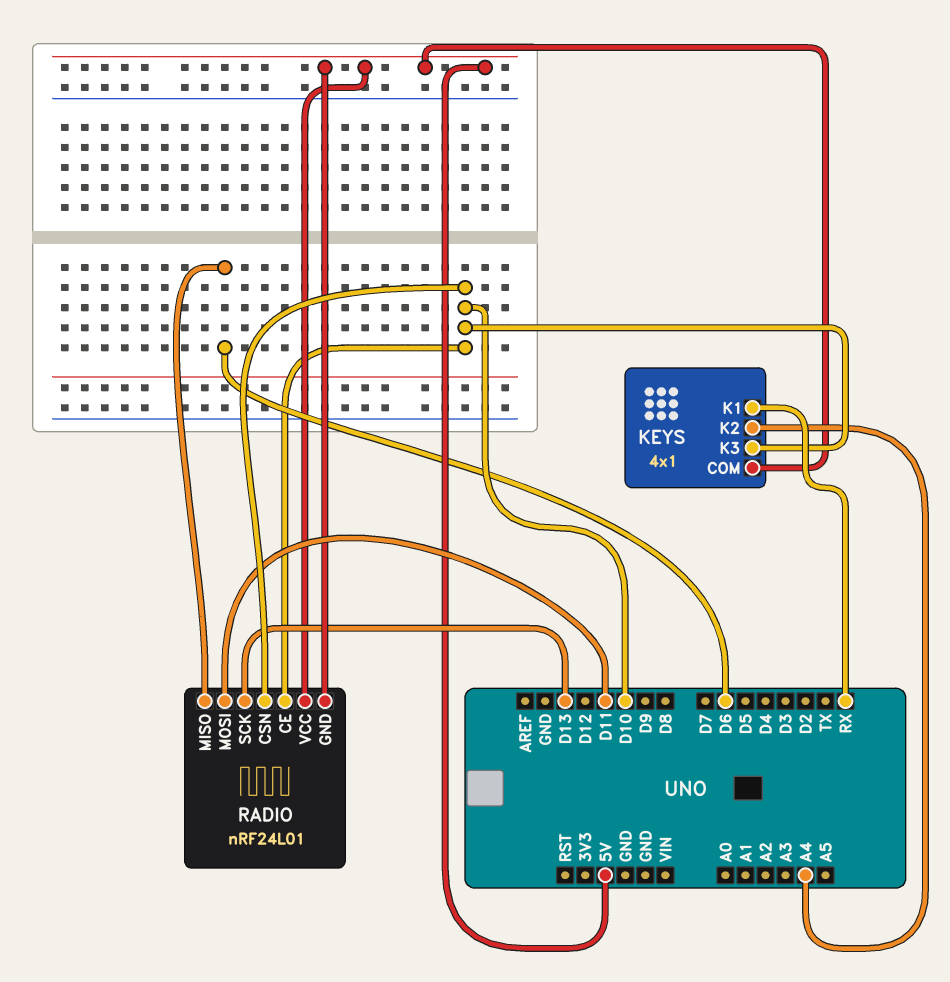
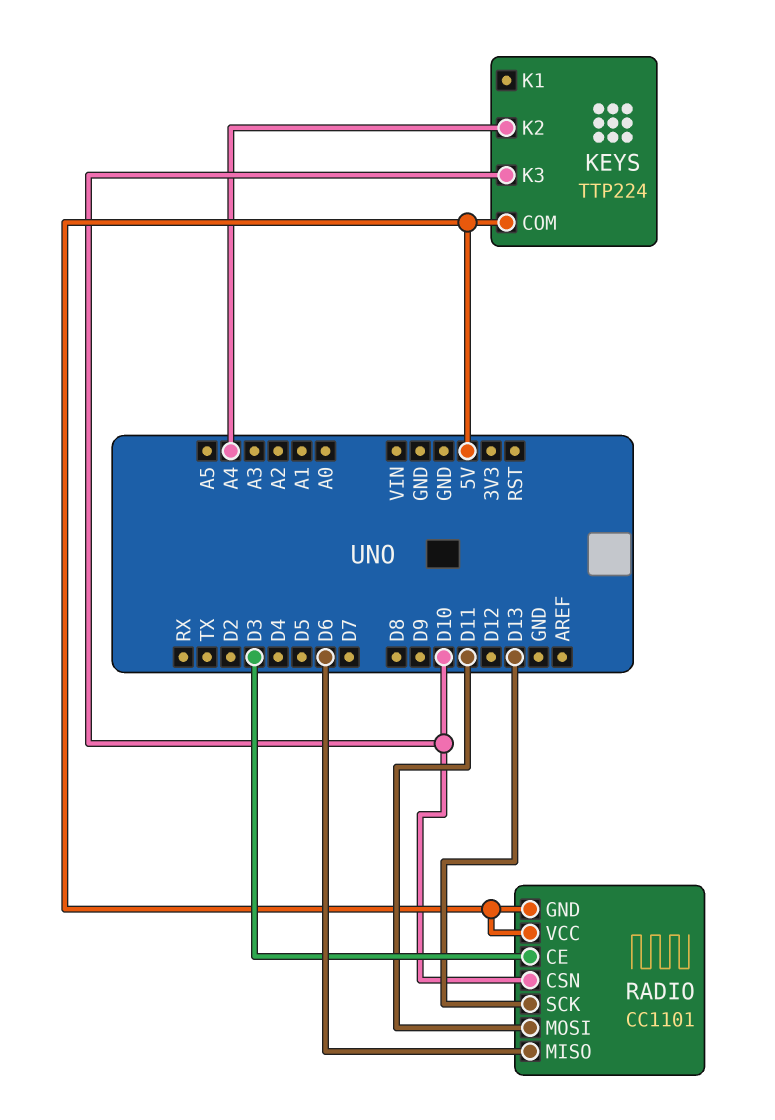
KEYS: 4x1 -> TTP224
KEYS pin K1: RX -> none
RADIO: nRF24L01 -> CC1101
RADIO pin CE: D10 -> D3

